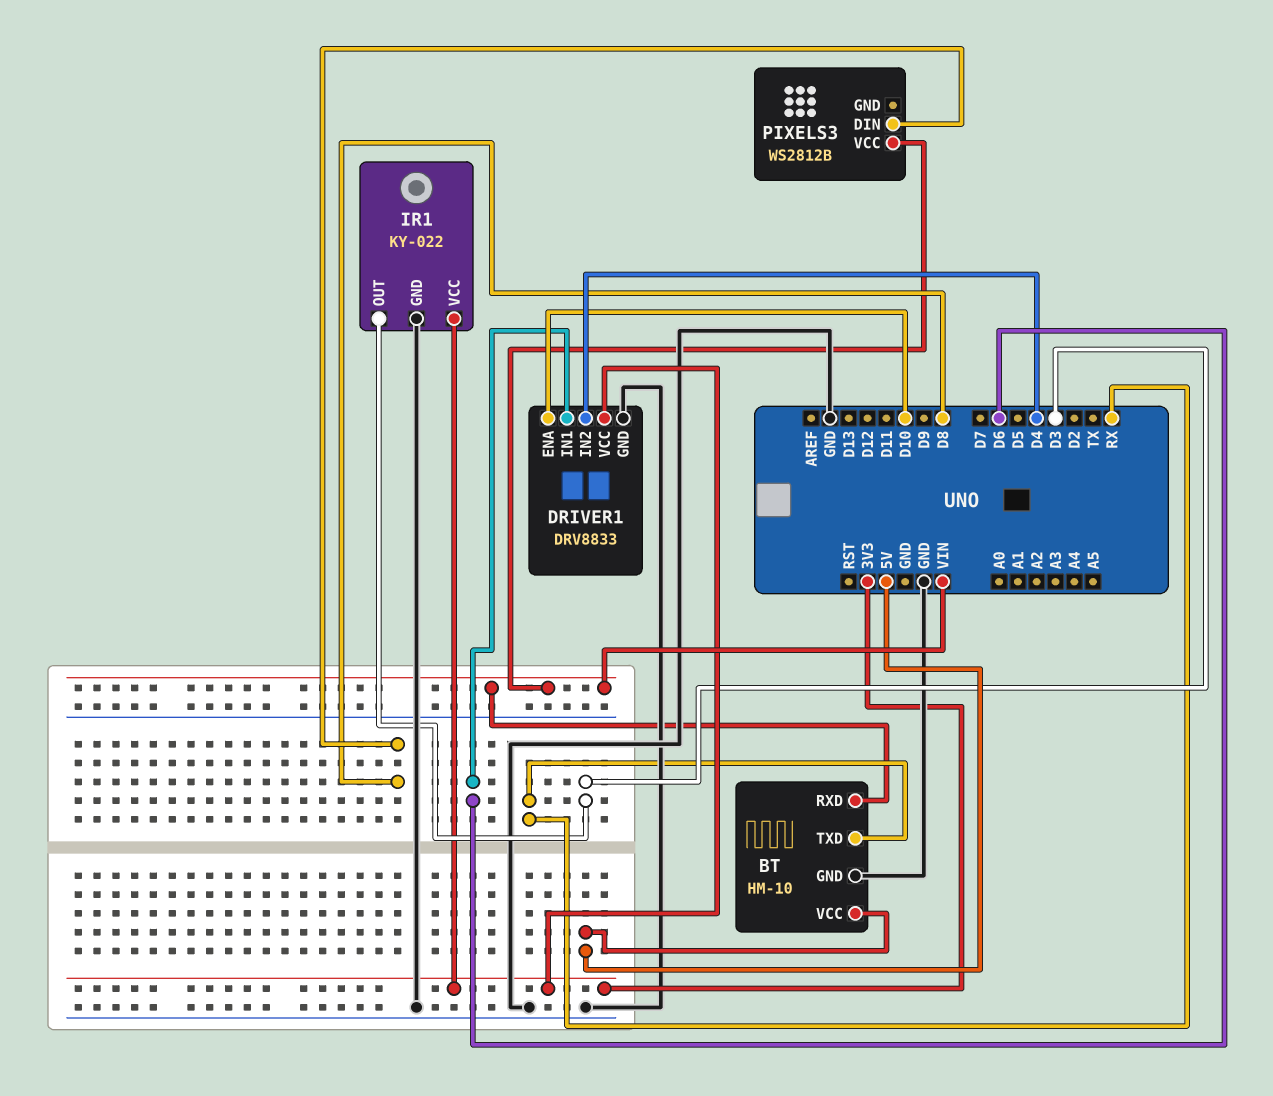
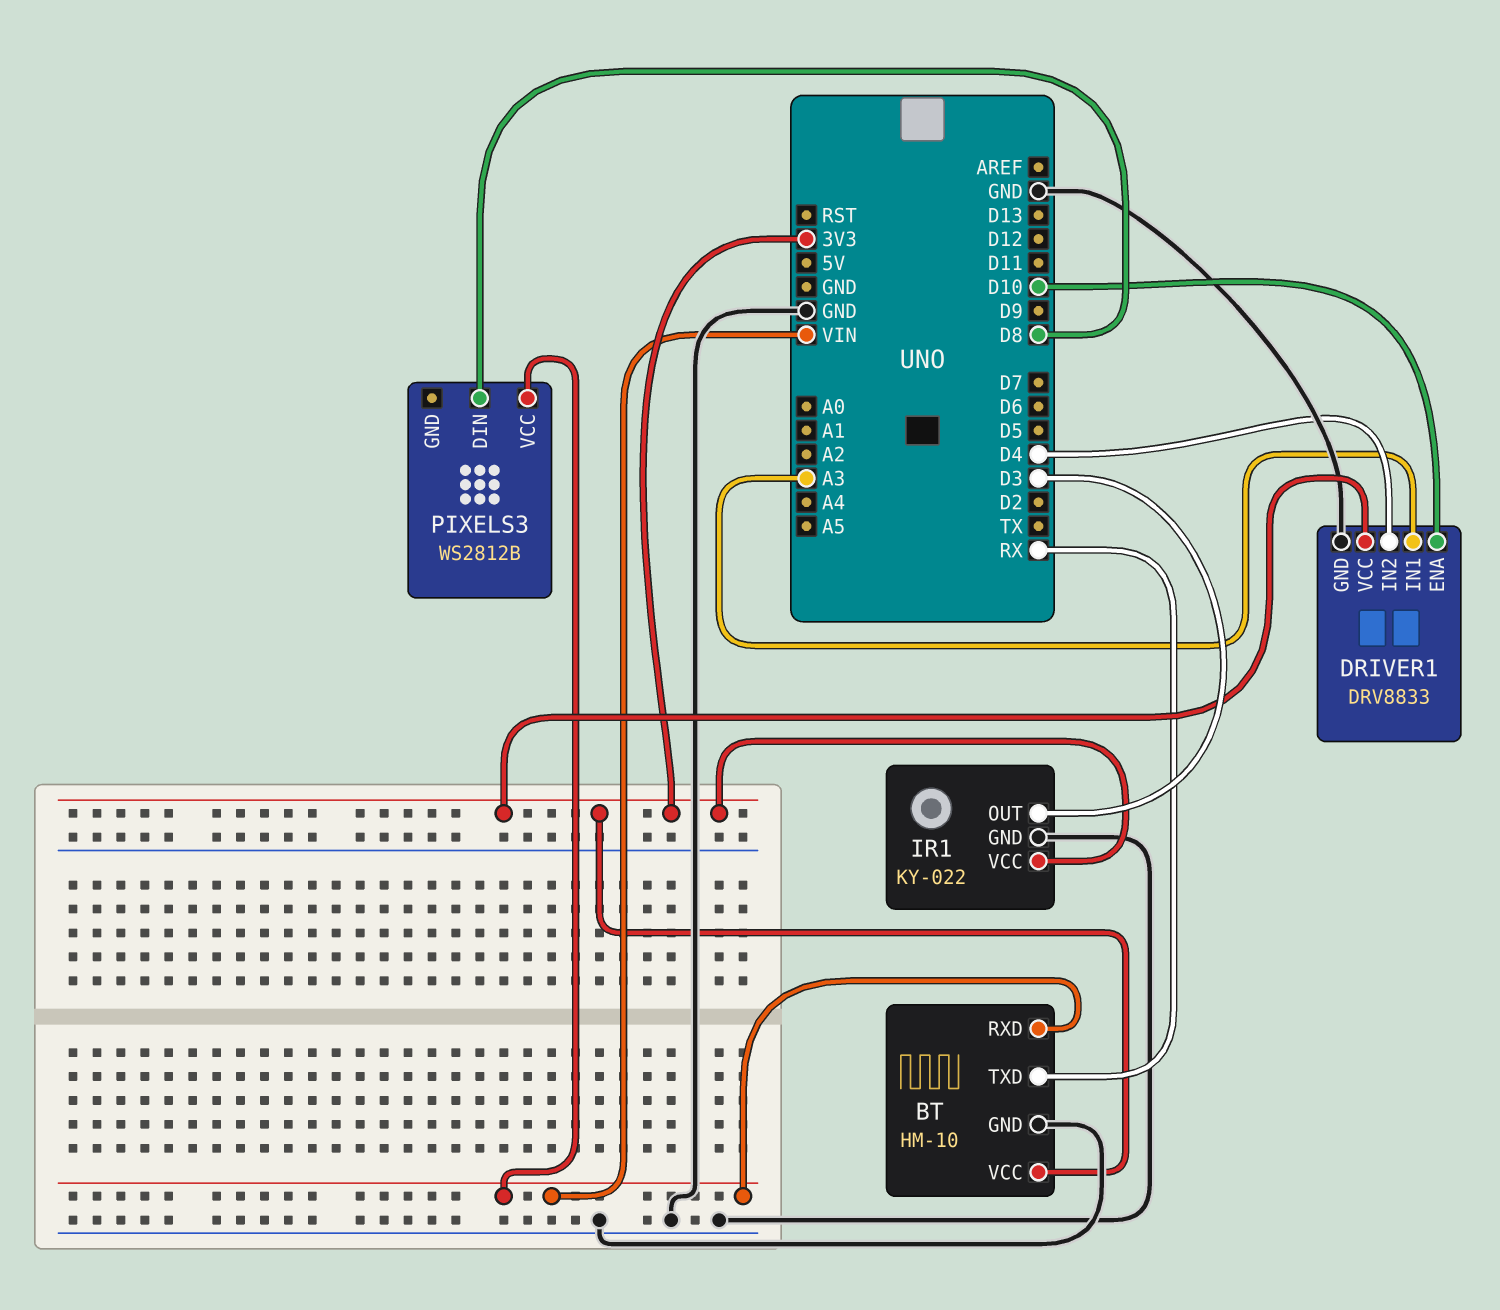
BT pin VCC: 5V -> 3V3
DRIVER1 pin IN1: D6 -> A3

